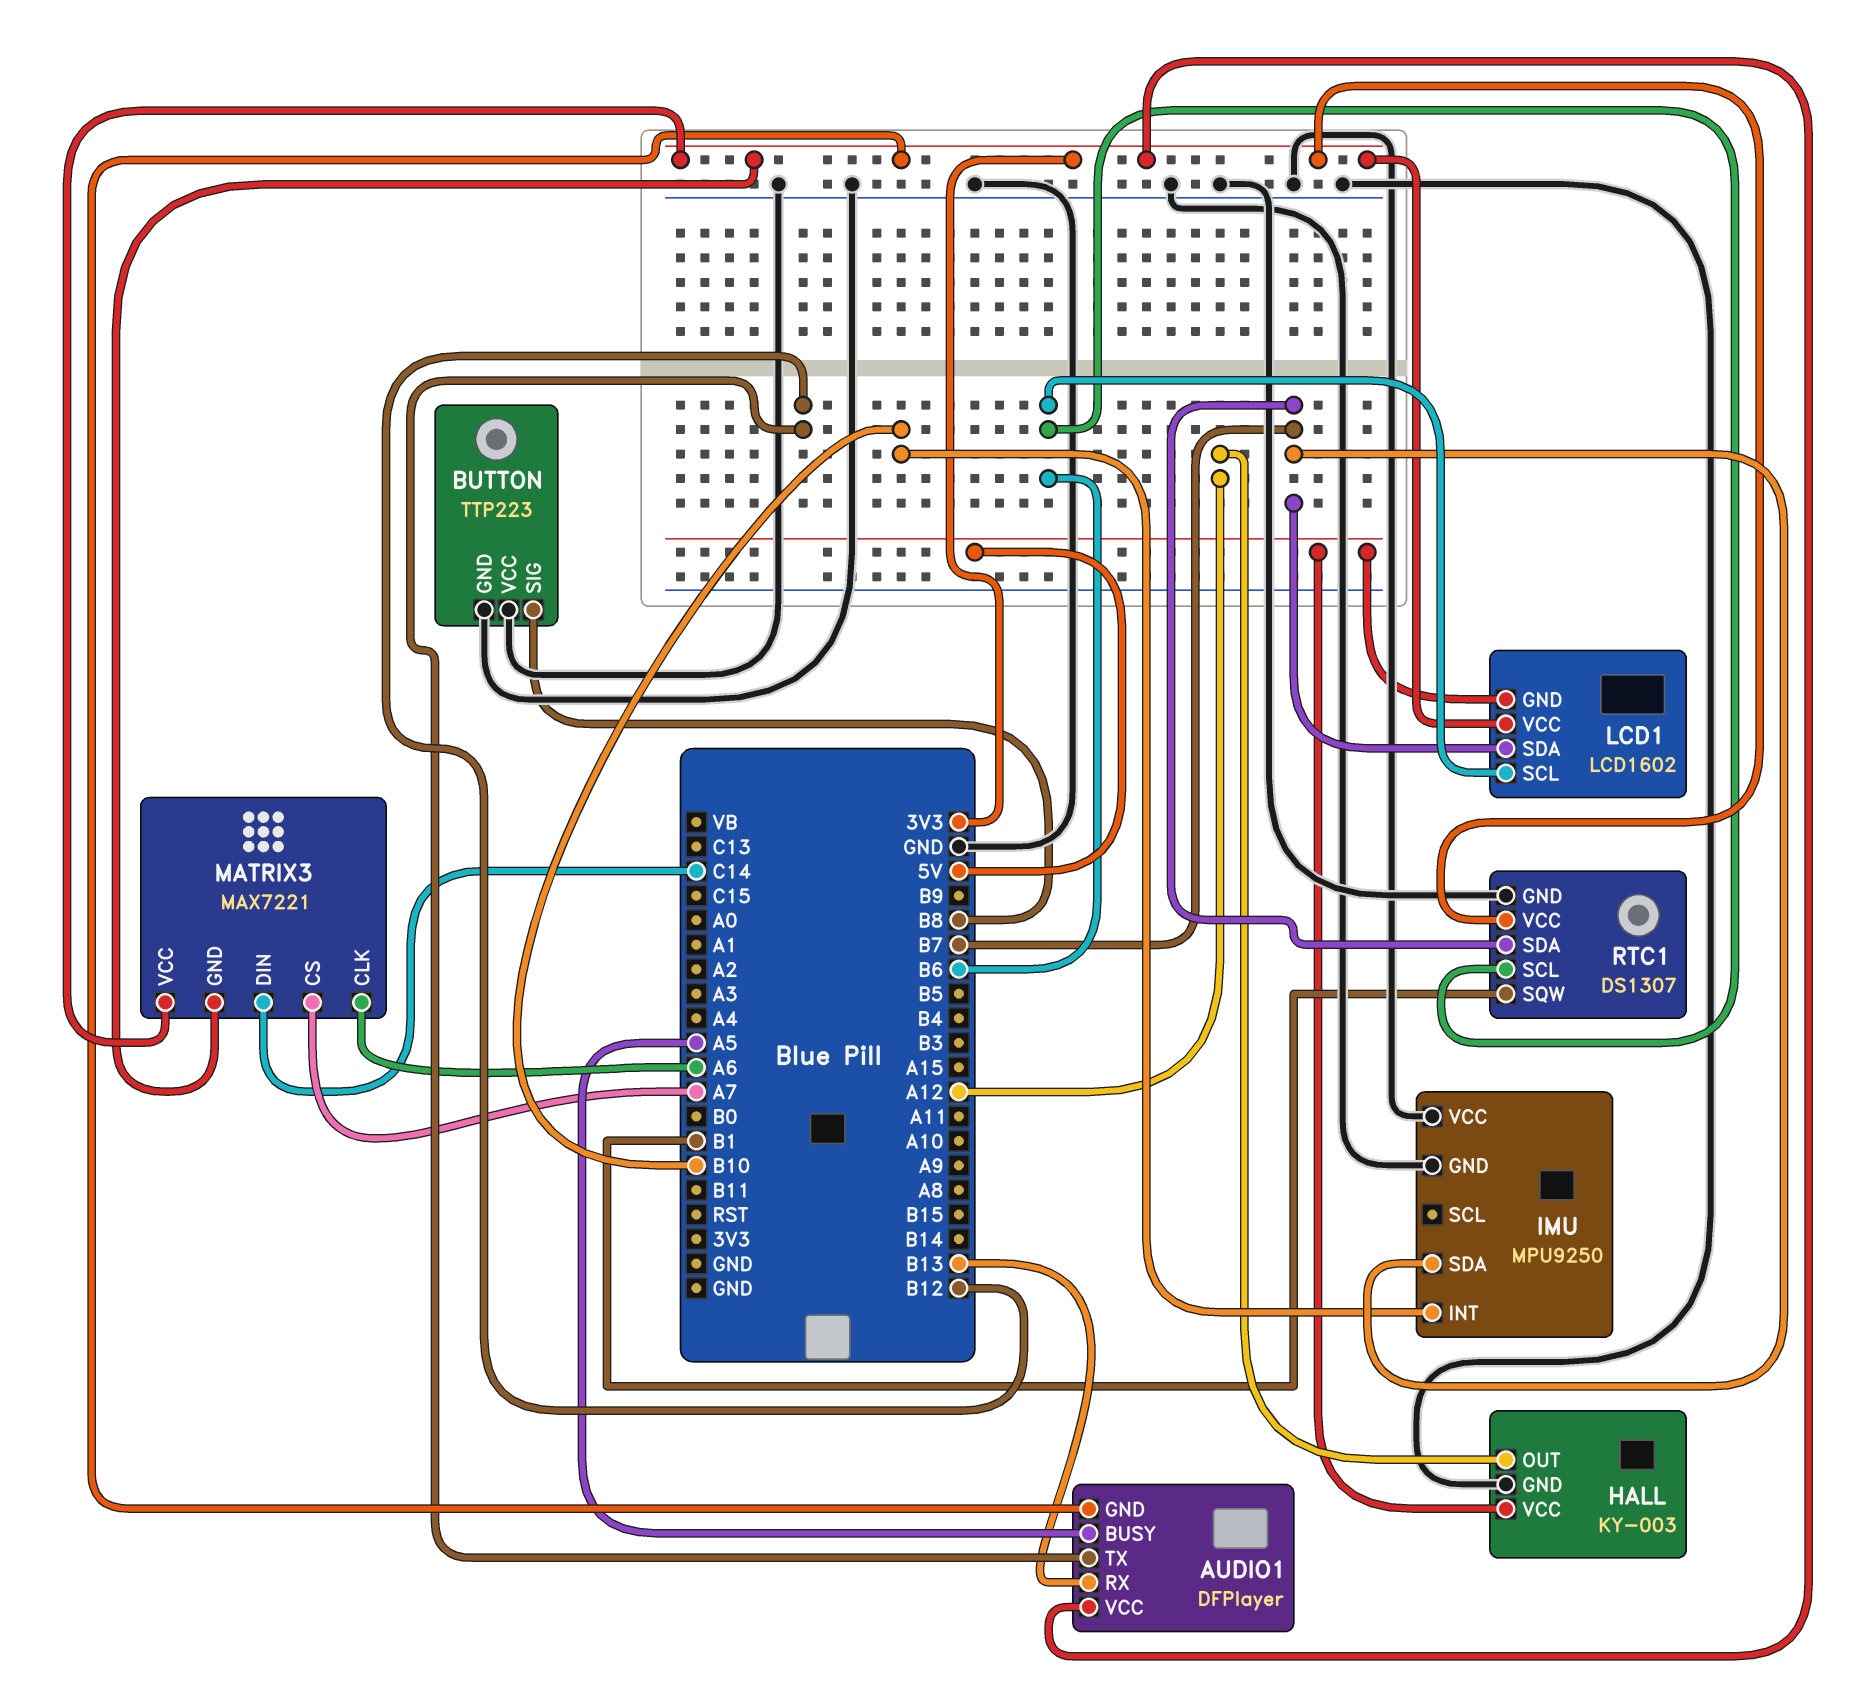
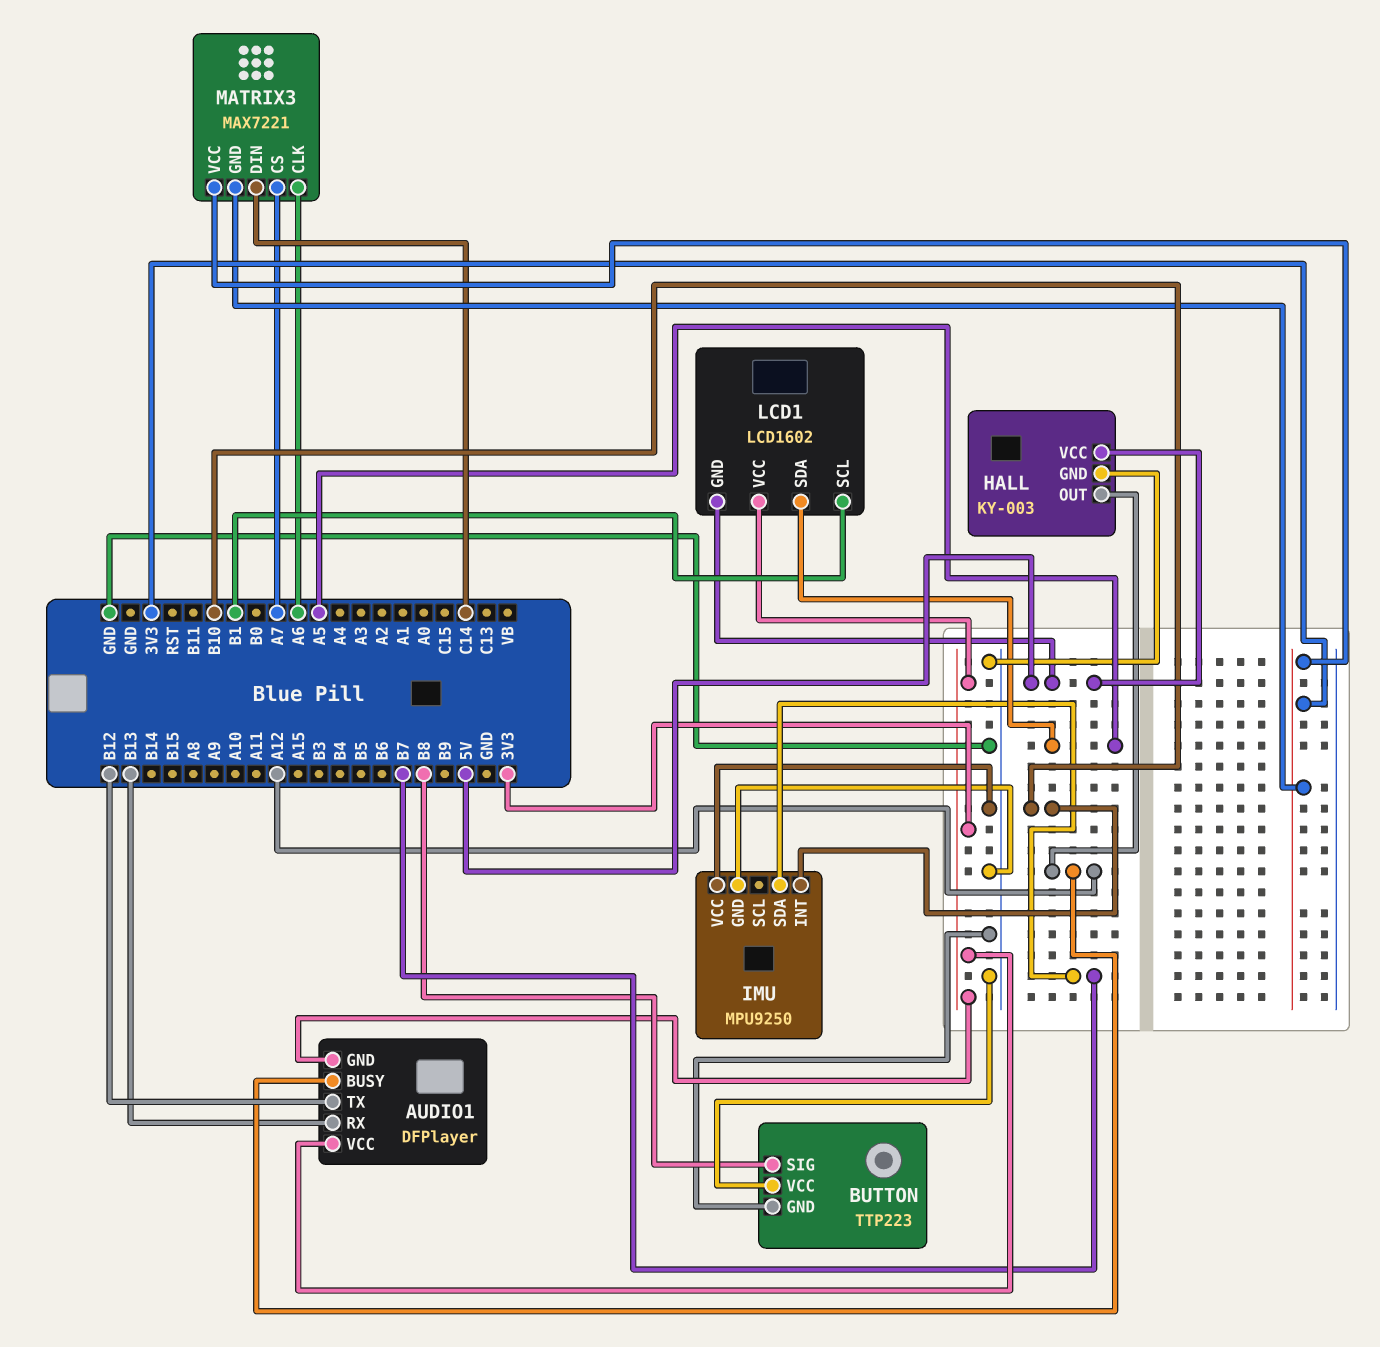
AUDIO1 pin BUSY: A5 -> A12
LCD1 pin SCL: B6 -> B1
LCD1 pin SDA: B7 -> A5
RTC1: DS1307 -> none
RTC1 pin GND: GND -> none
RTC1 pin SCL: B6 -> none
RTC1 pin SDA: B7 -> none
RTC1 pin SQW: B1 -> none
RTC1 pin VCC: 3V3 -> none

